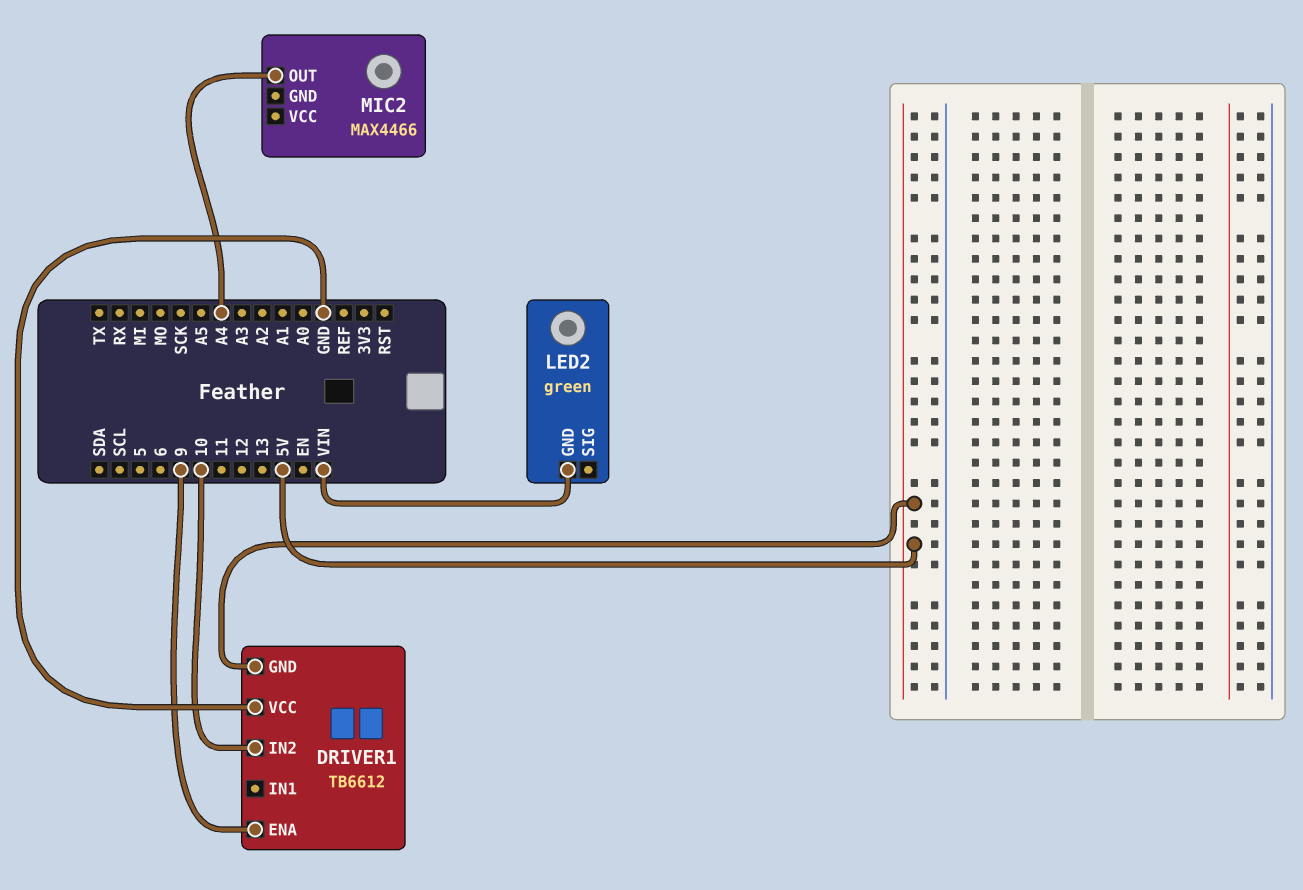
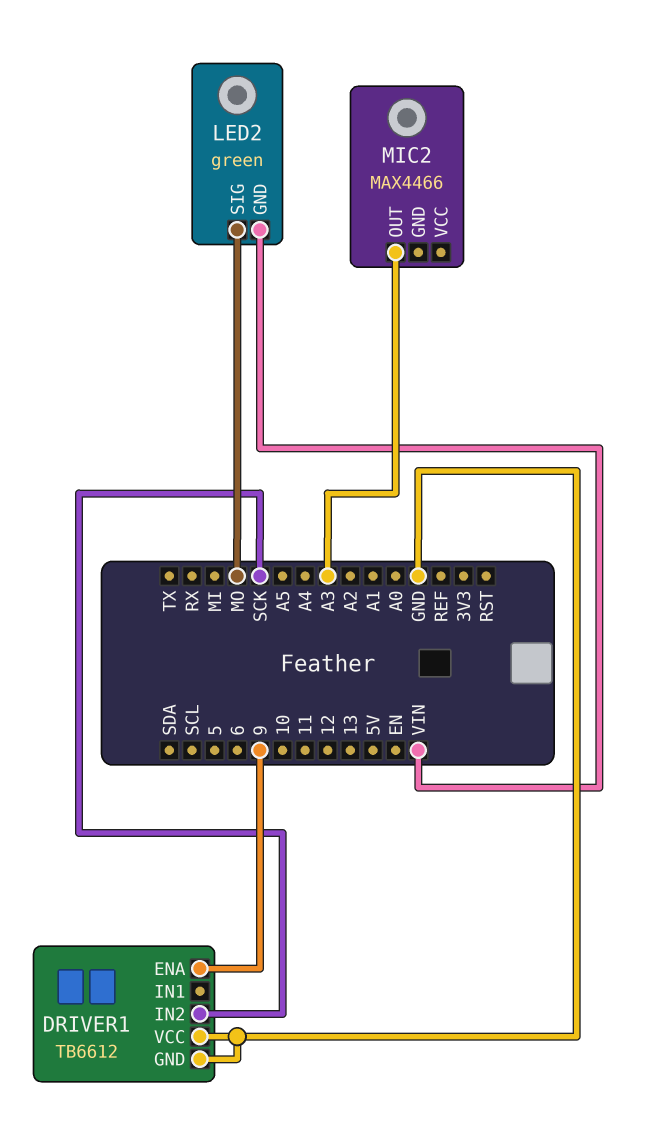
DRIVER1 pin GND: 5V -> GND
DRIVER1 pin IN2: 10 -> SCK
LED2 pin SIG: none -> MO
MIC2 pin OUT: A4 -> A3

